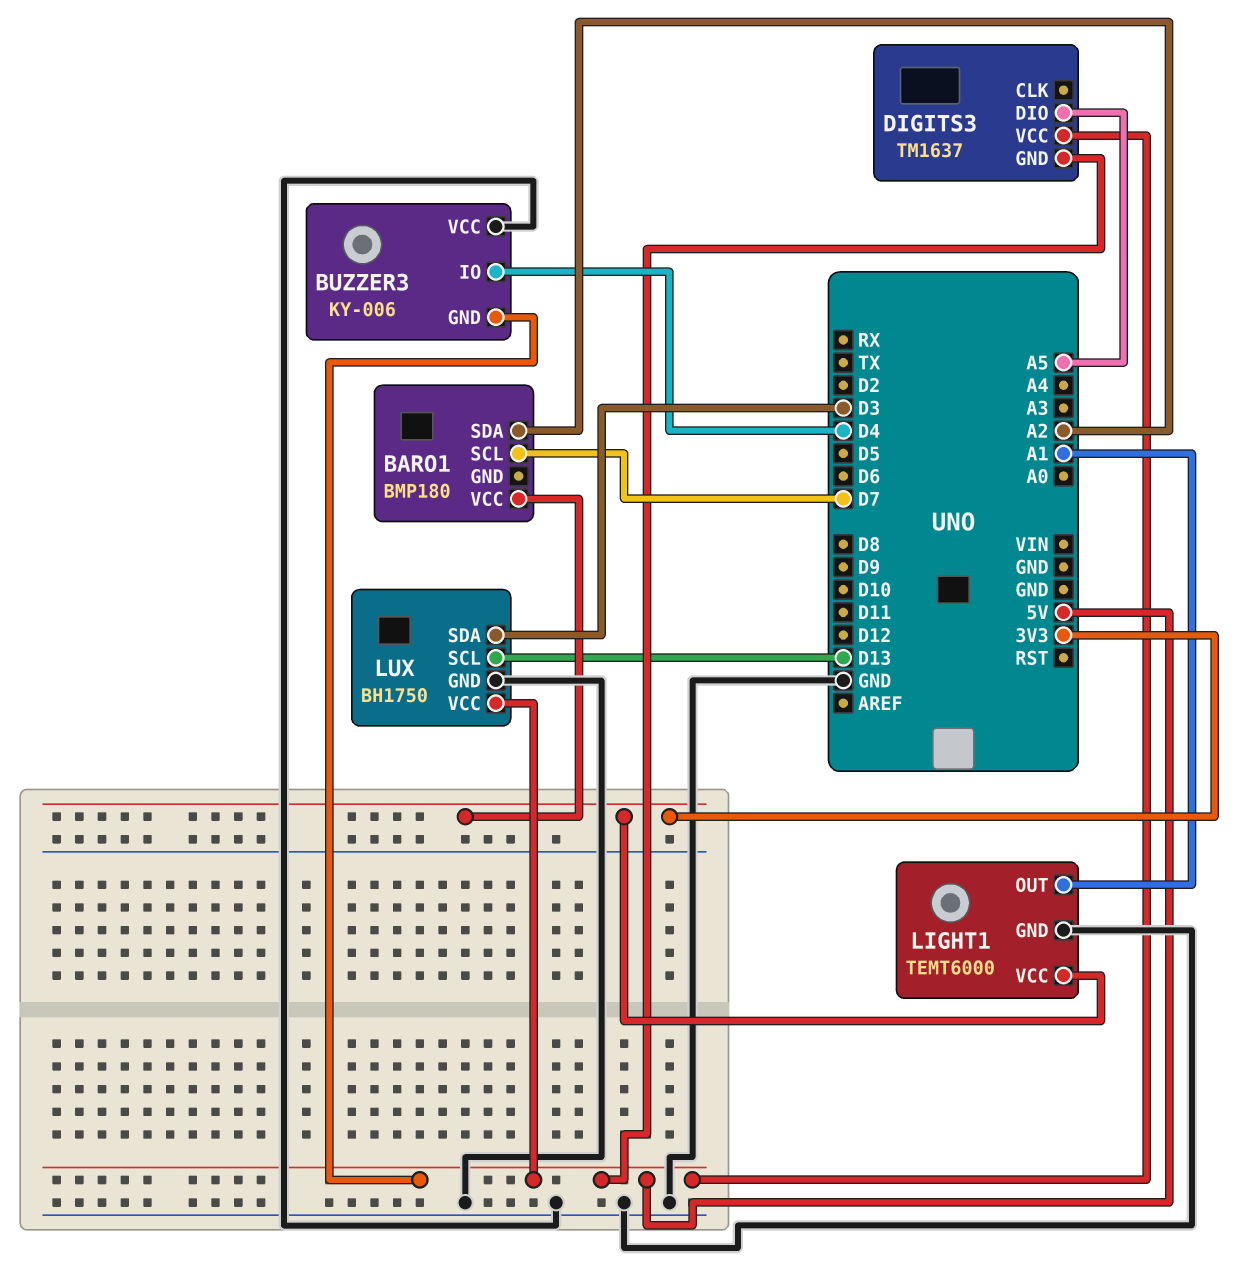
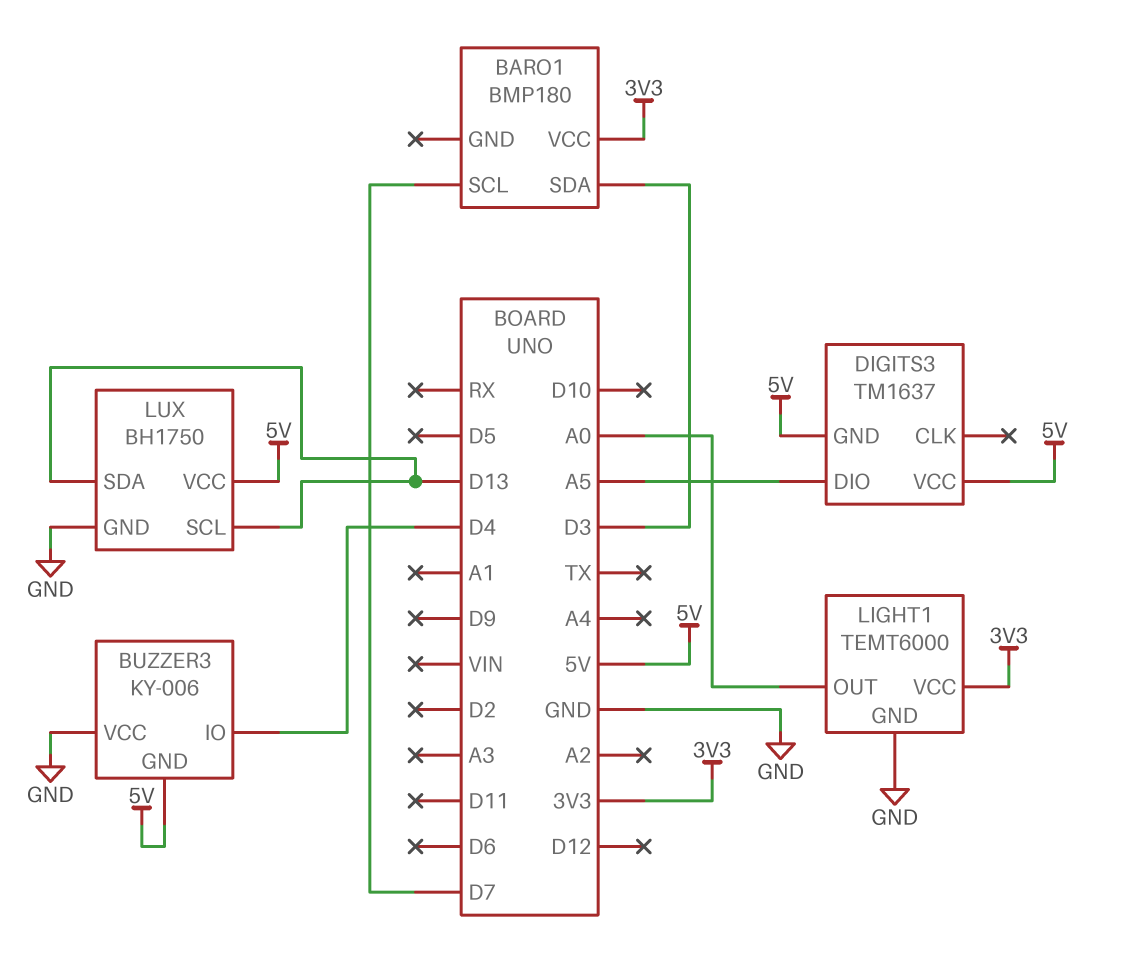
BARO1 pin SDA: A2 -> D3
LIGHT1 pin OUT: A1 -> A0
LUX pin SDA: D3 -> D13

